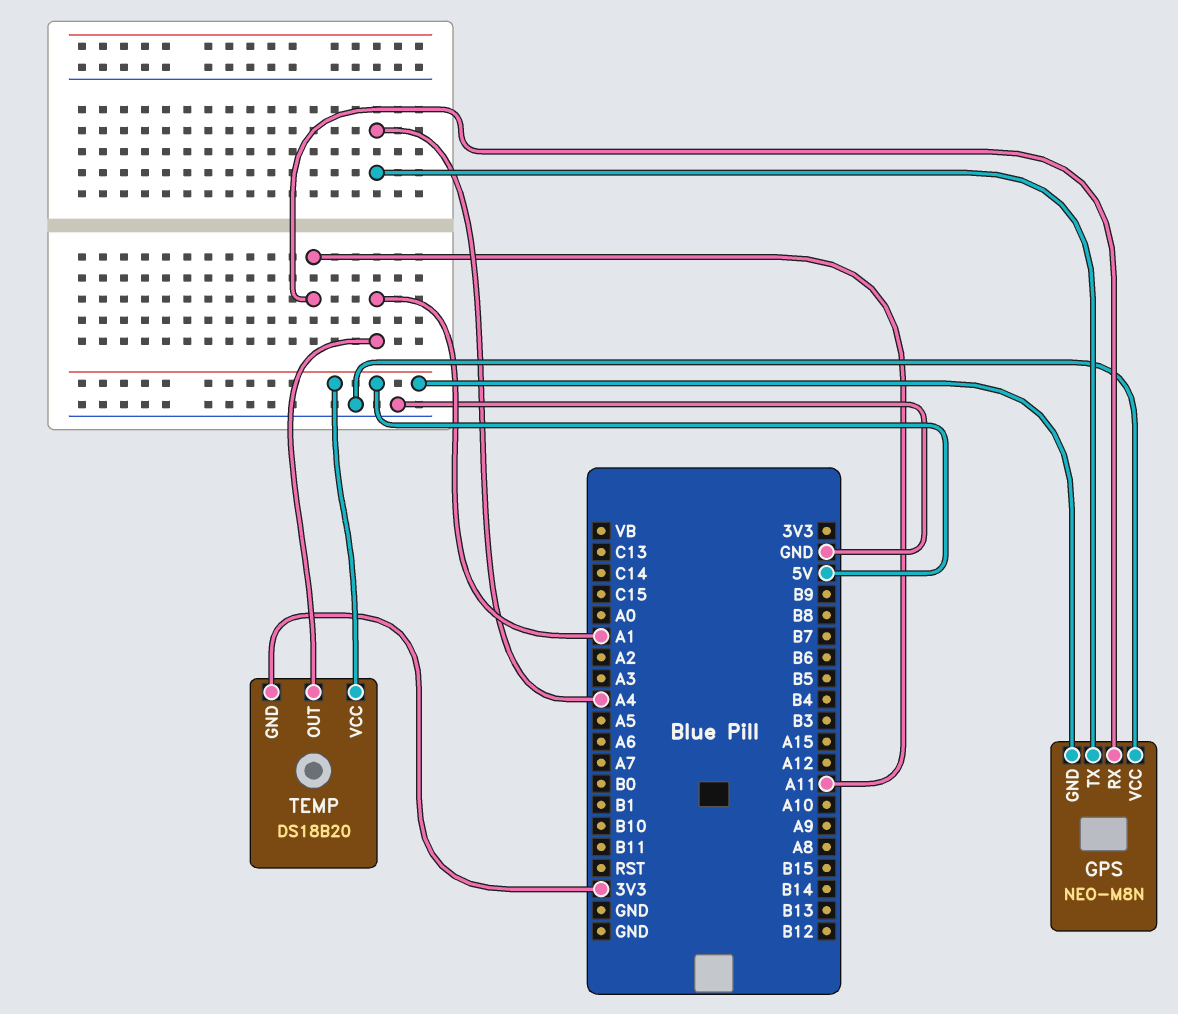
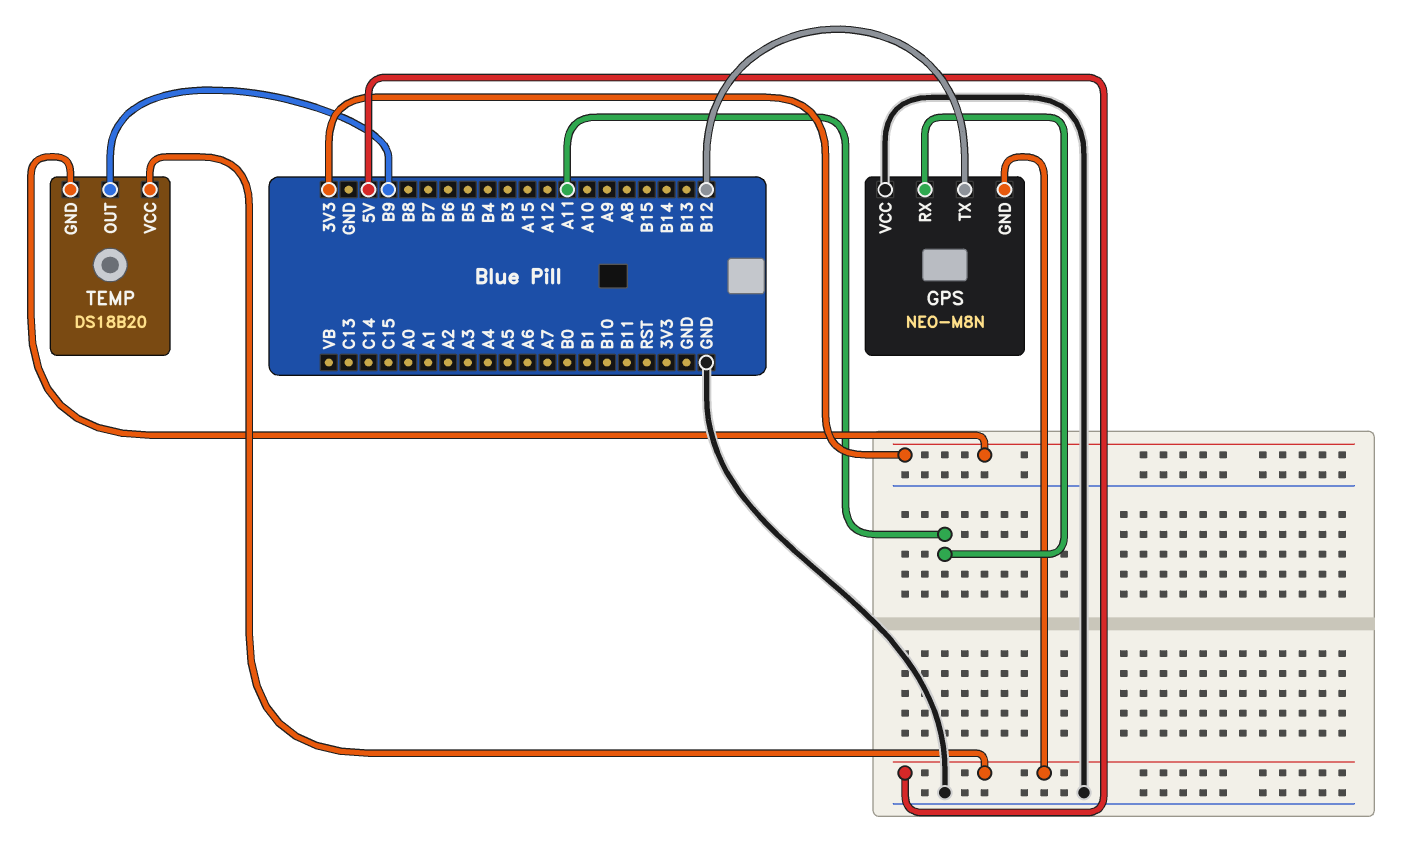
GPS pin TX: A4 -> B12
TEMP pin OUT: A1 -> B9

